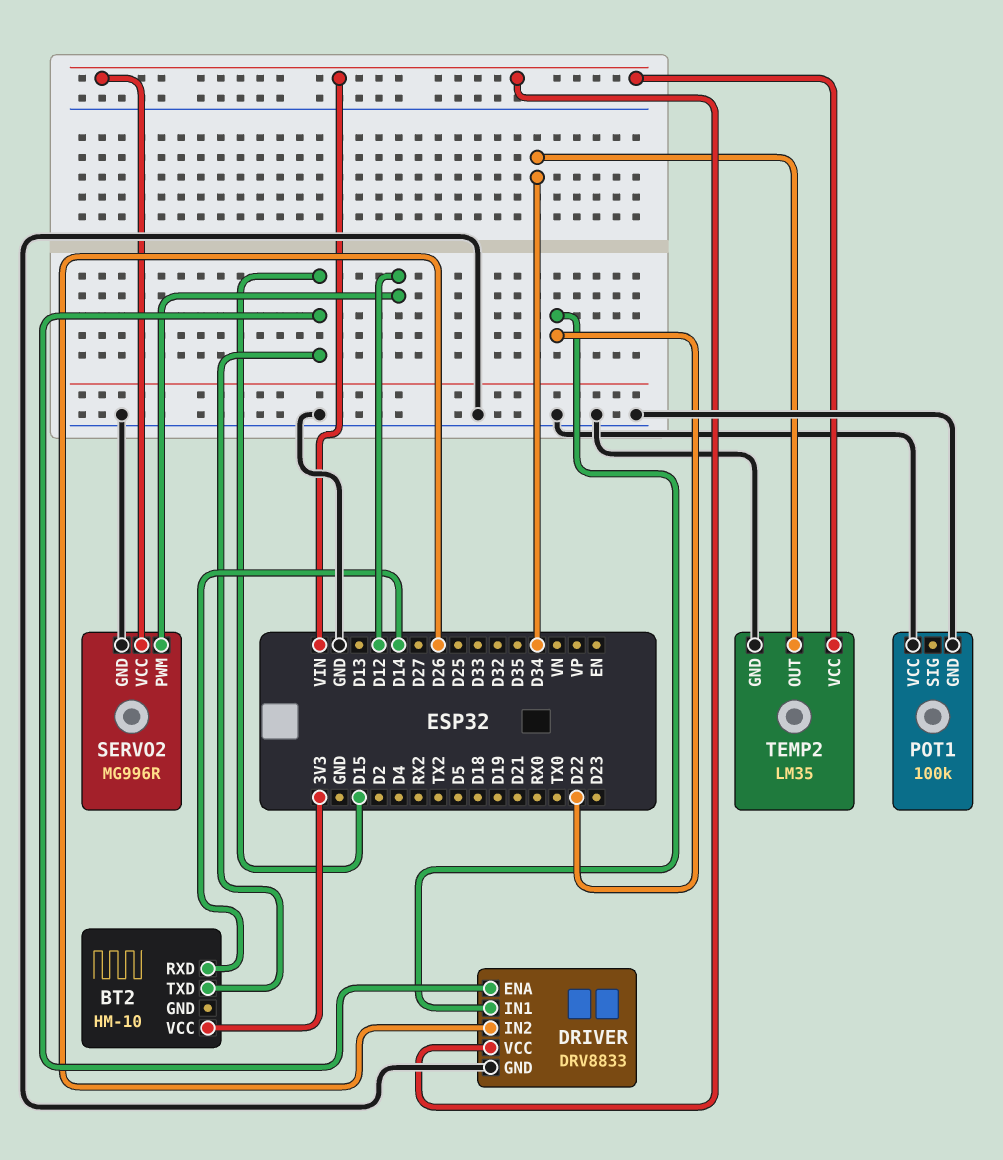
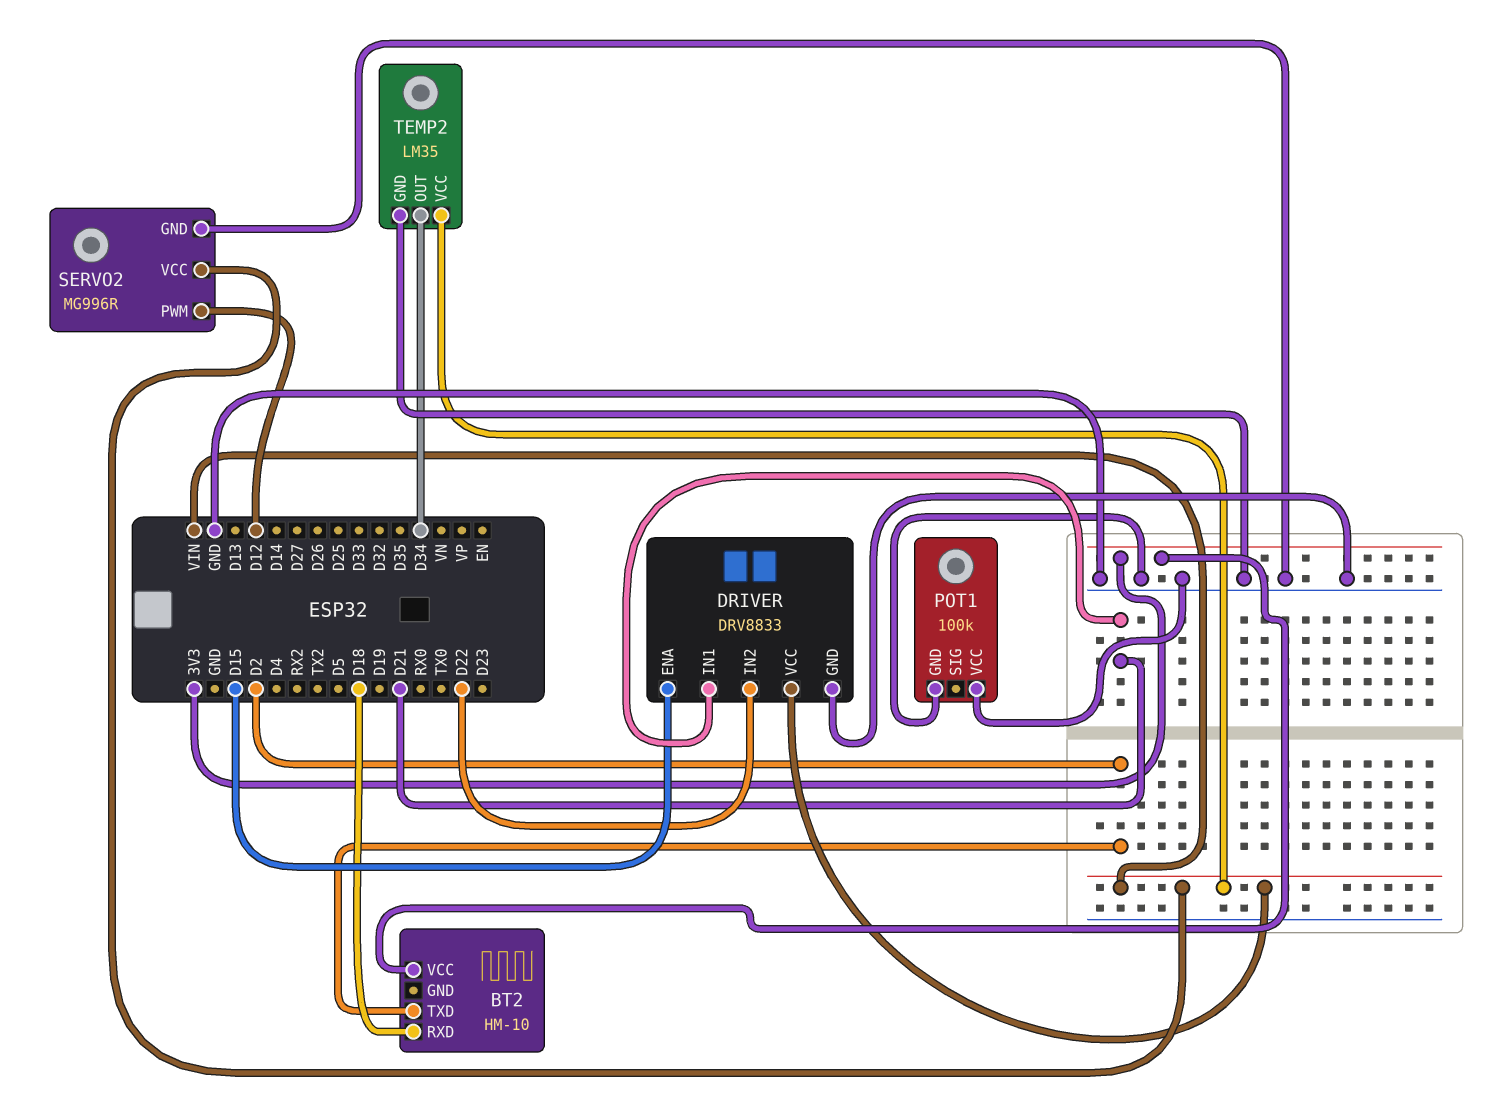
BT2 pin RXD: D14 -> D18
BT2 pin TXD: D15 -> D2
DRIVER pin IN1: D22 -> D21
DRIVER pin IN2: D26 -> D22

